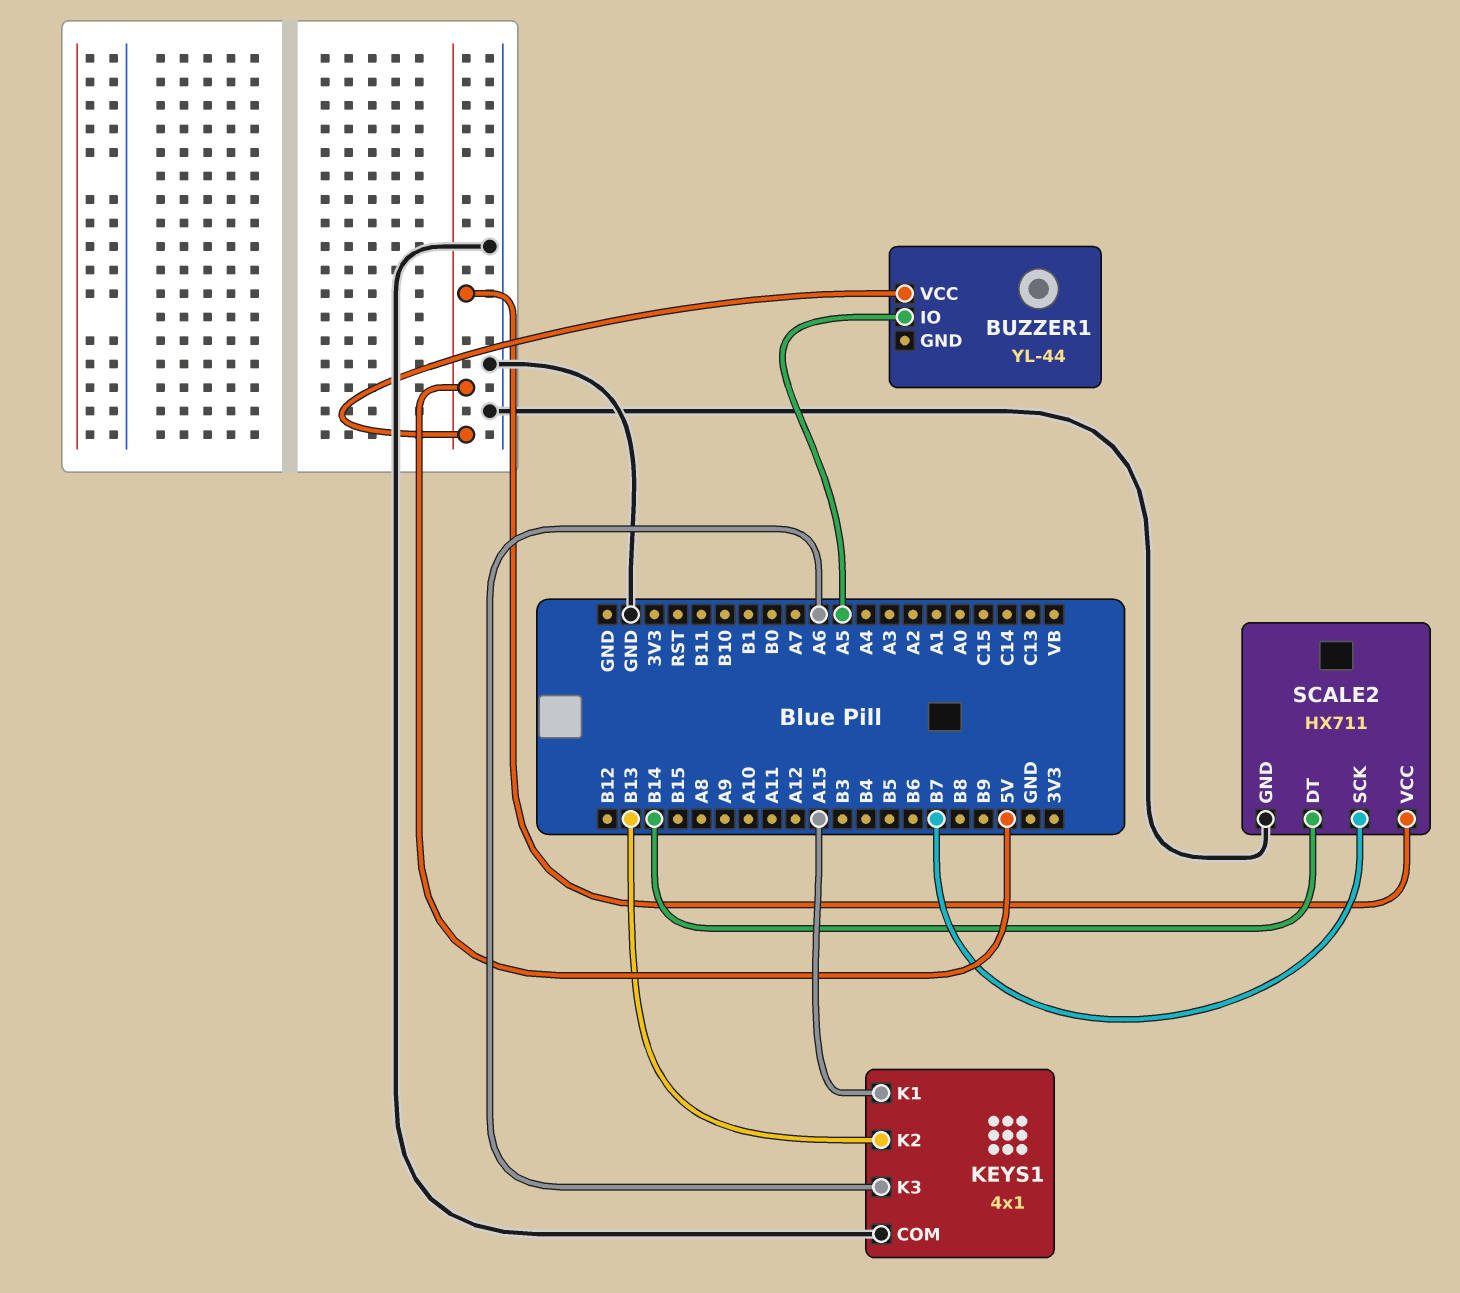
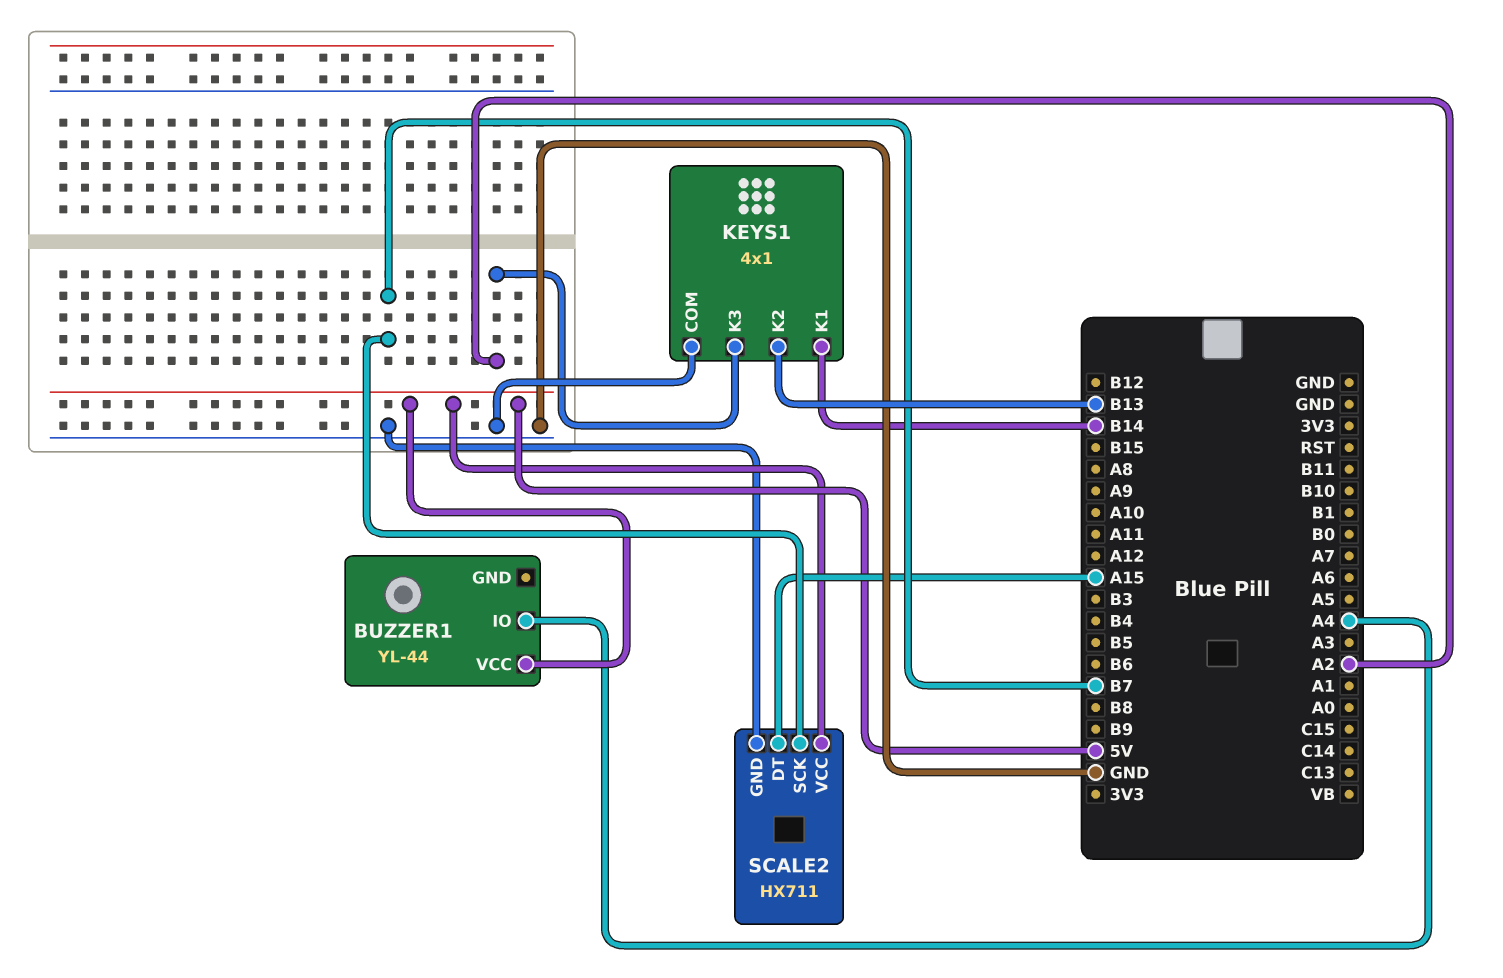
BUZZER1 pin IO: A5 -> A4
KEYS1 pin K1: A15 -> B14
KEYS1 pin K3: A6 -> A2
SCALE2 pin DT: B14 -> A15

